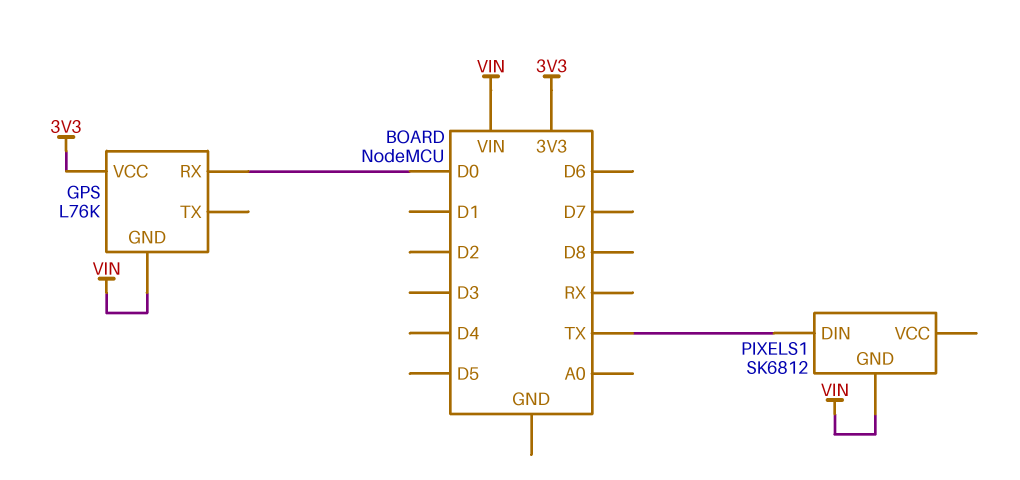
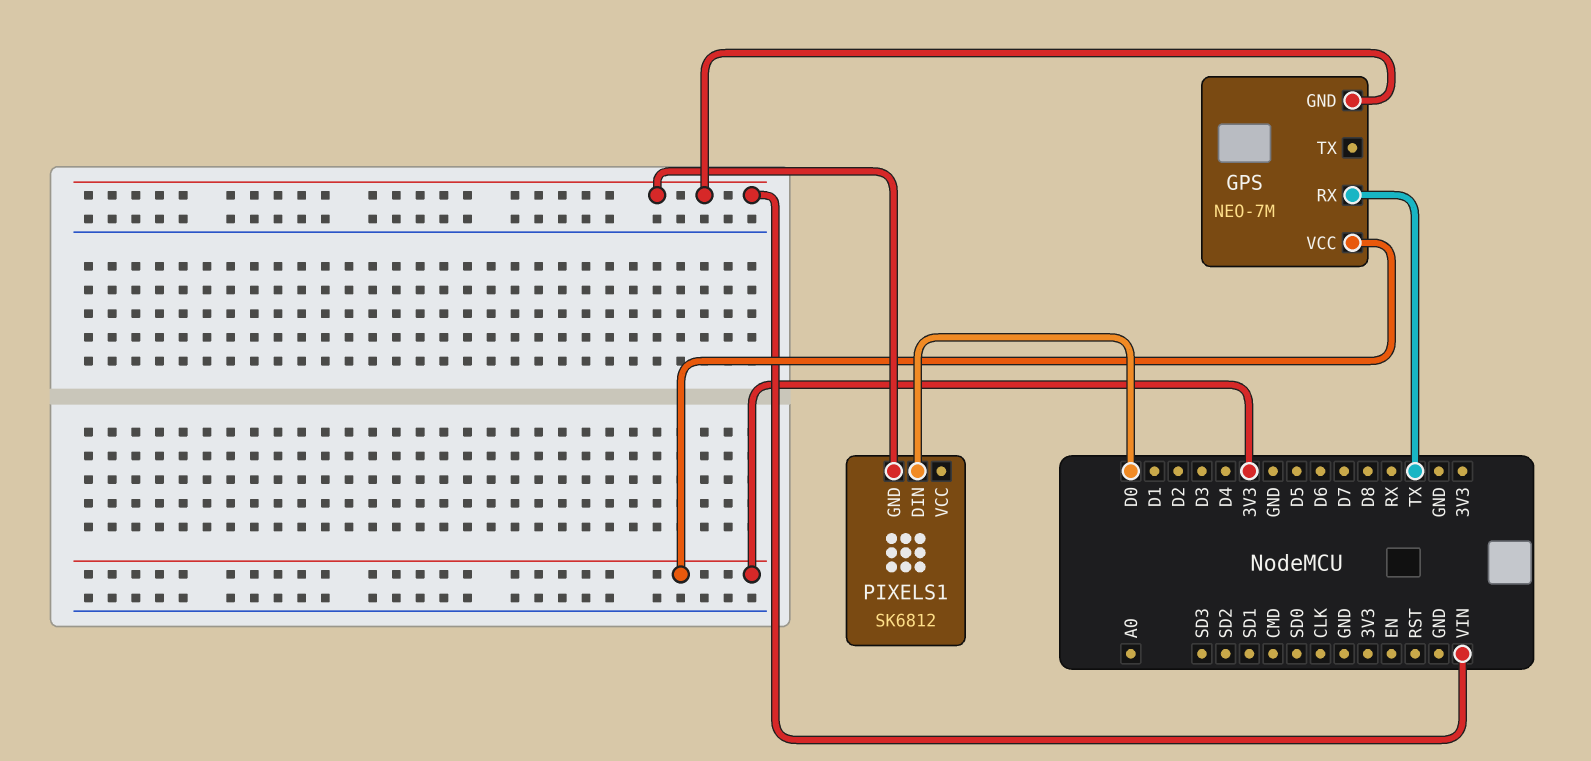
GPS: L76K -> NEO-7M
GPS pin RX: D0 -> TX
PIXELS1 pin DIN: TX -> D0

